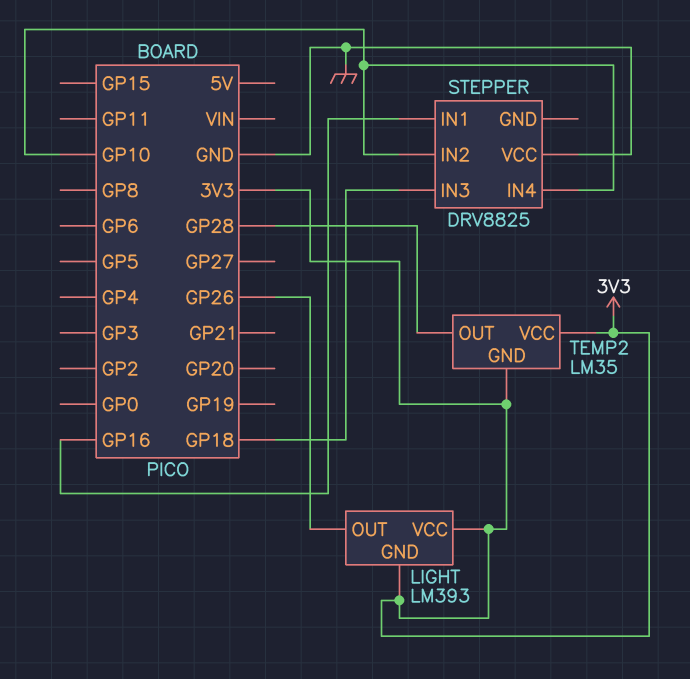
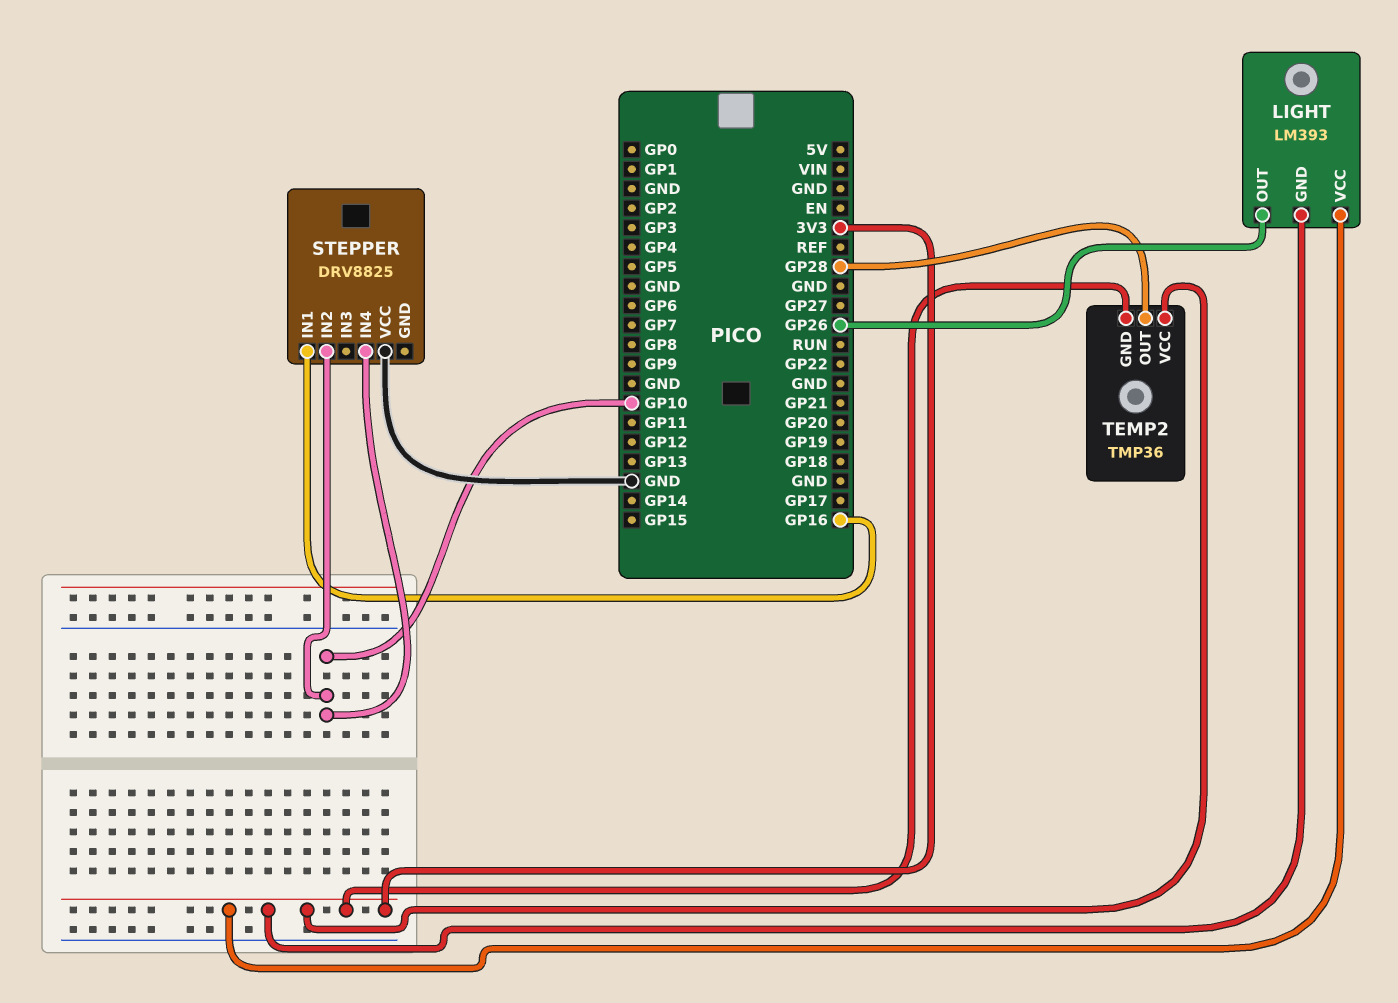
STEPPER pin IN3: GP18 -> none
TEMP2: LM35 -> TMP36

